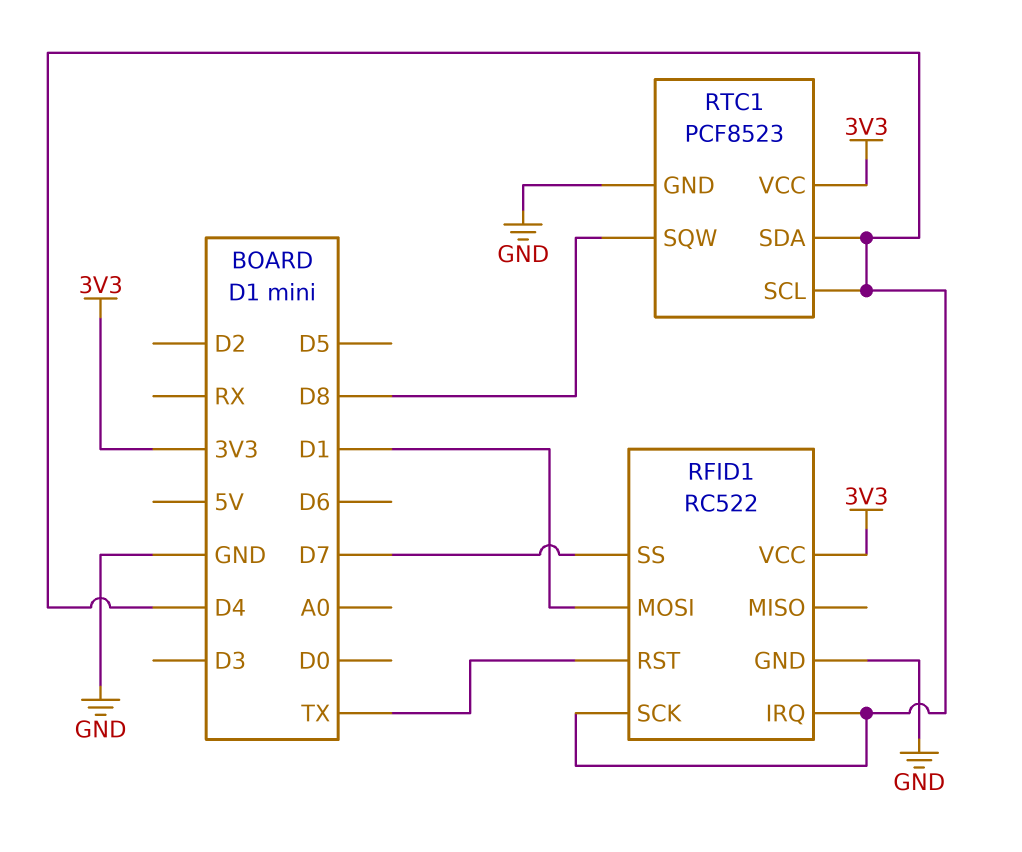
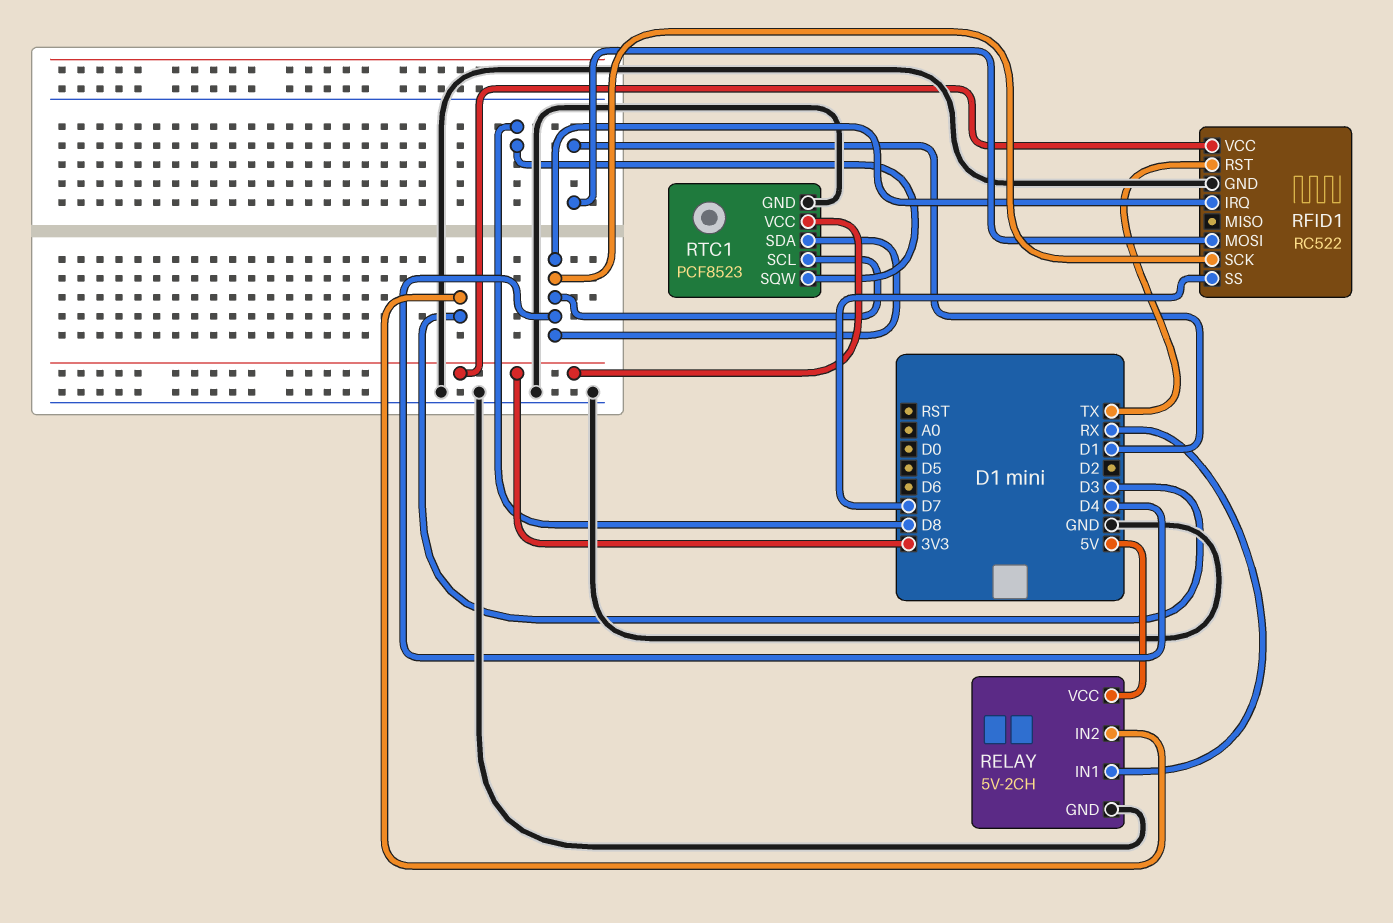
RELAY: none -> 5V-2CH
RELAY pin GND: none -> GND
RELAY pin IN1: none -> RX
RELAY pin IN2: none -> D3
RELAY pin VCC: none -> 5V

